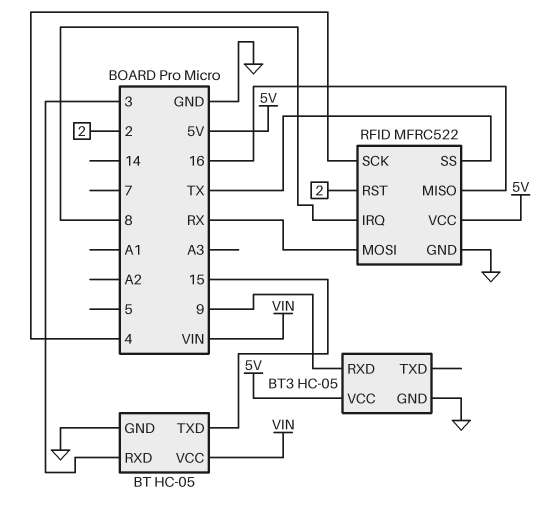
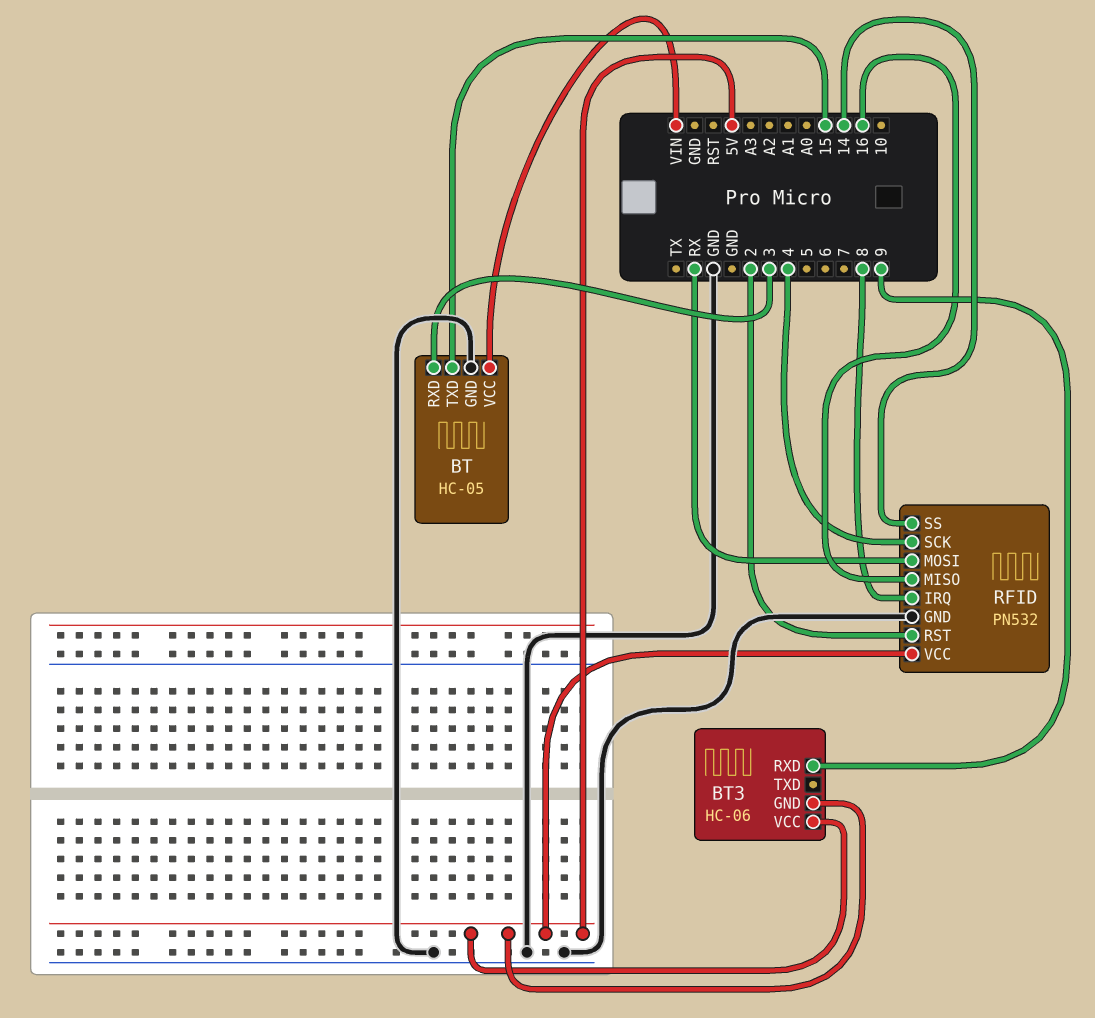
BT3: HC-05 -> HC-06
BT3 pin GND: GND -> 5V
RFID: MFRC522 -> PN532
RFID pin SS: TX -> 14

